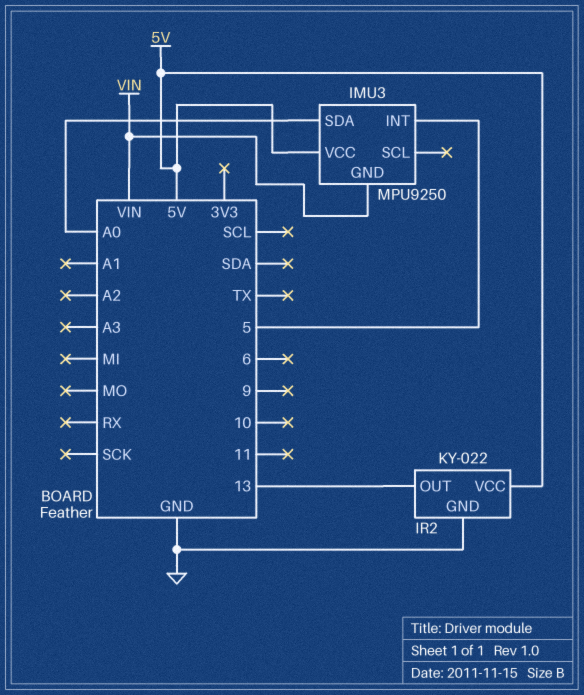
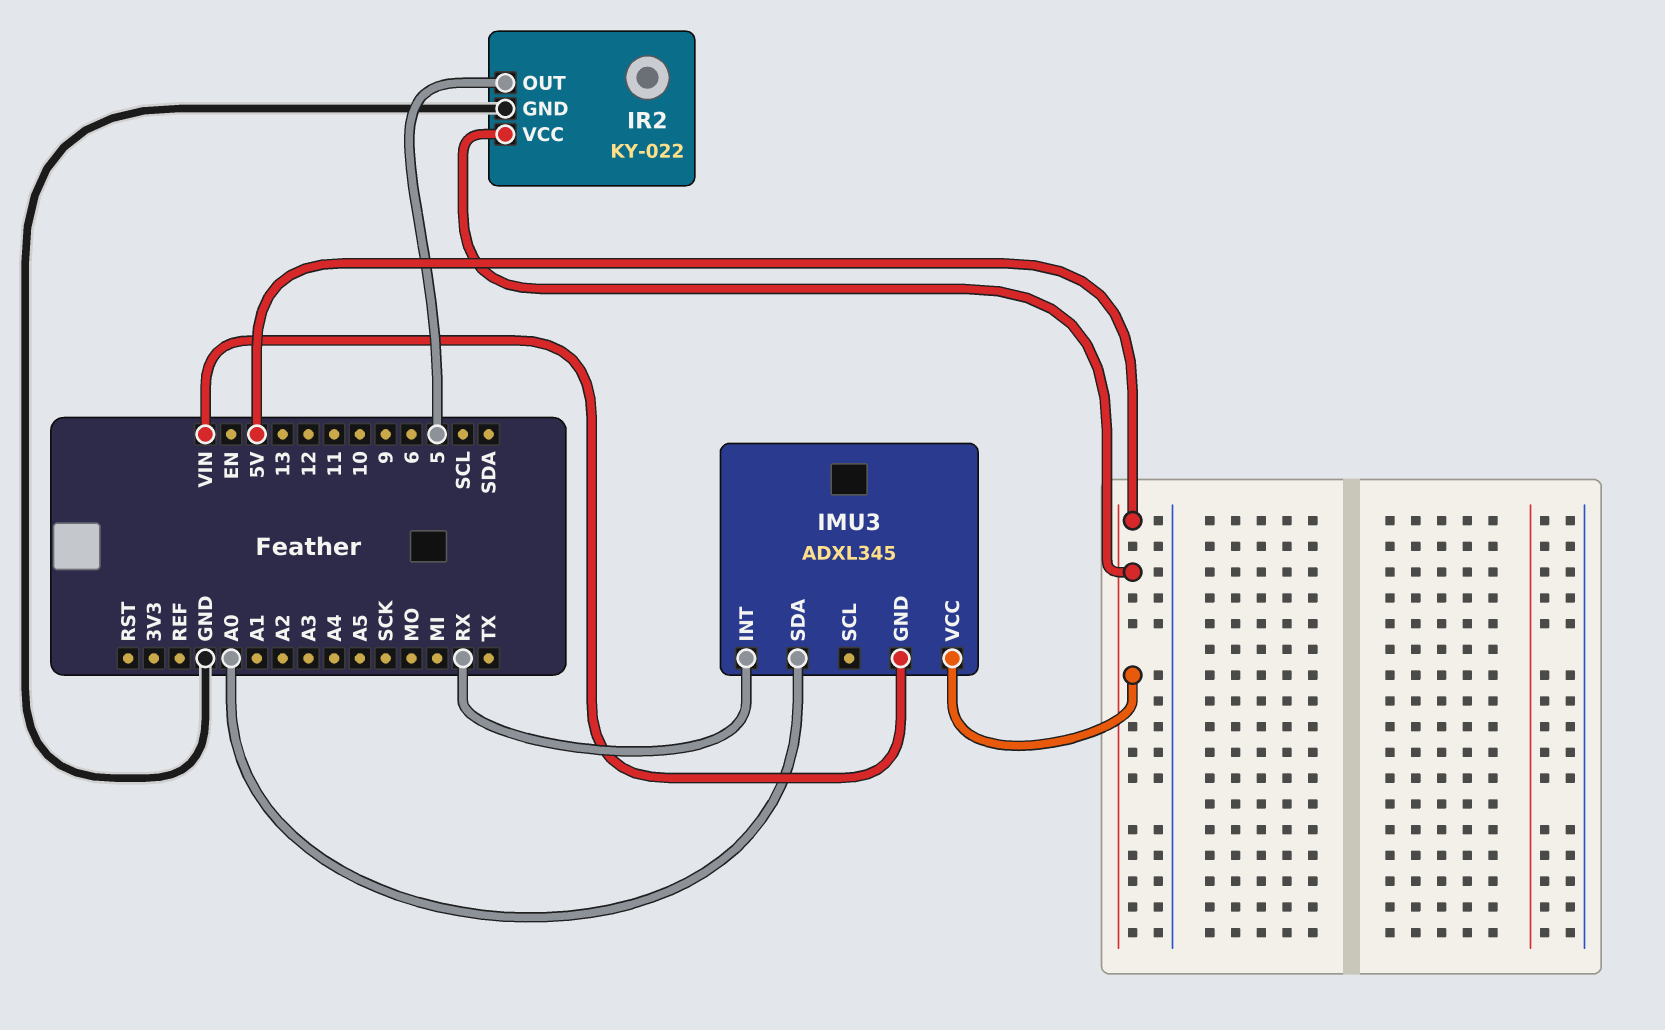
IMU3: MPU9250 -> ADXL345
IMU3 pin INT: 5 -> RX
IR2 pin OUT: 13 -> 5

